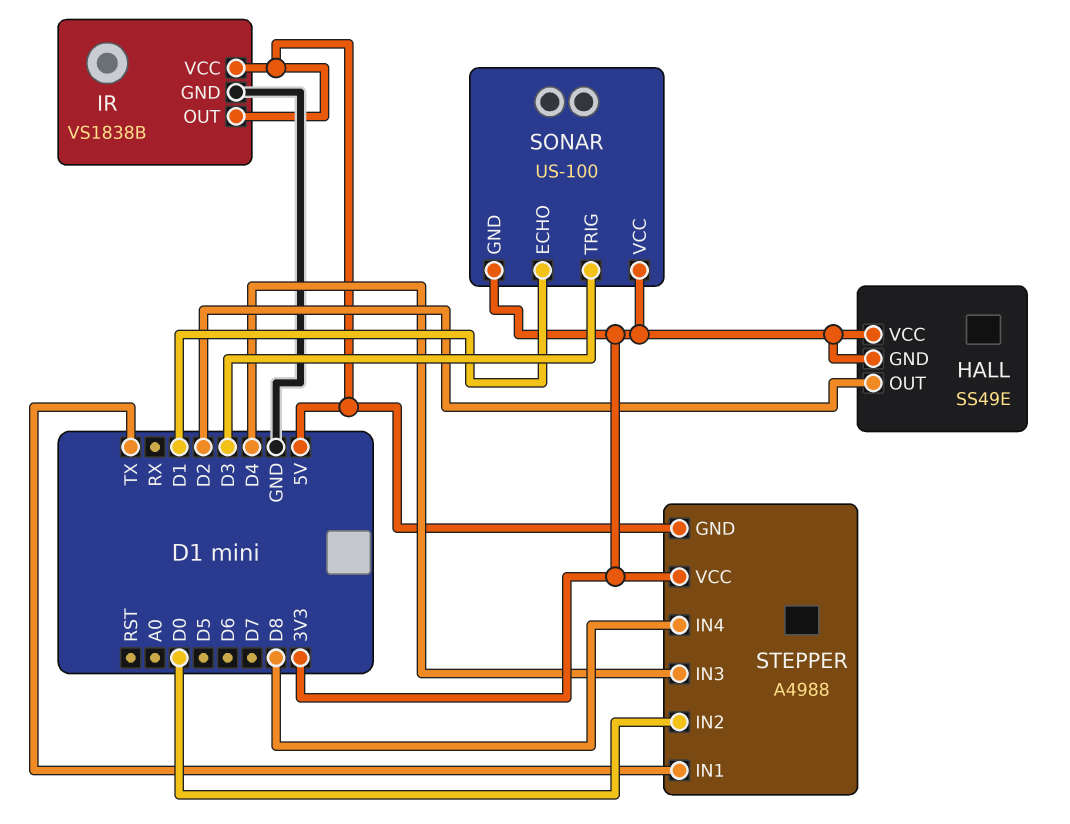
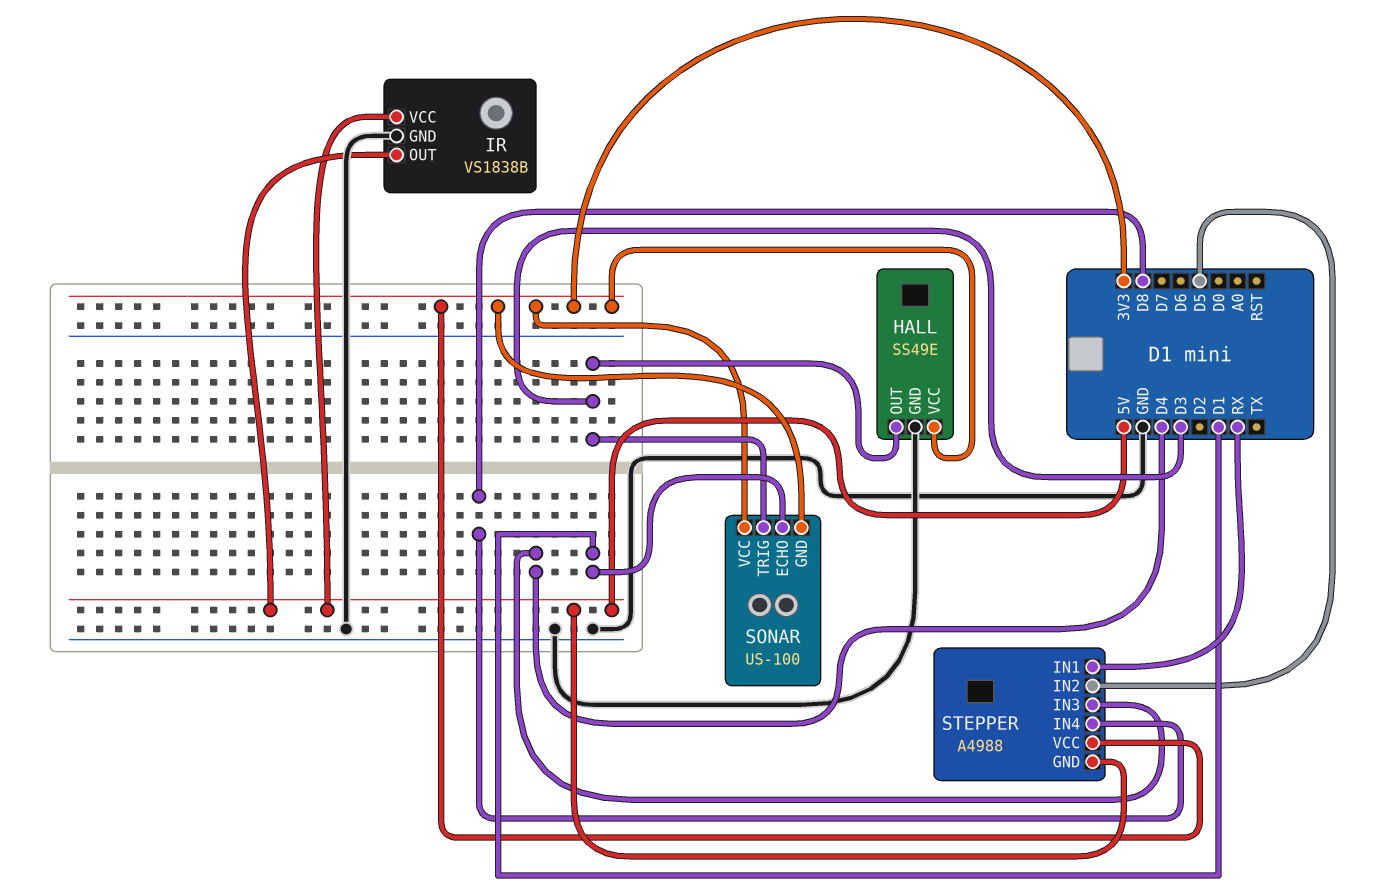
HALL pin GND: 3V3 -> GND
HALL pin OUT: D2 -> D3
STEPPER pin IN1: TX -> RX
STEPPER pin IN2: D0 -> D5

